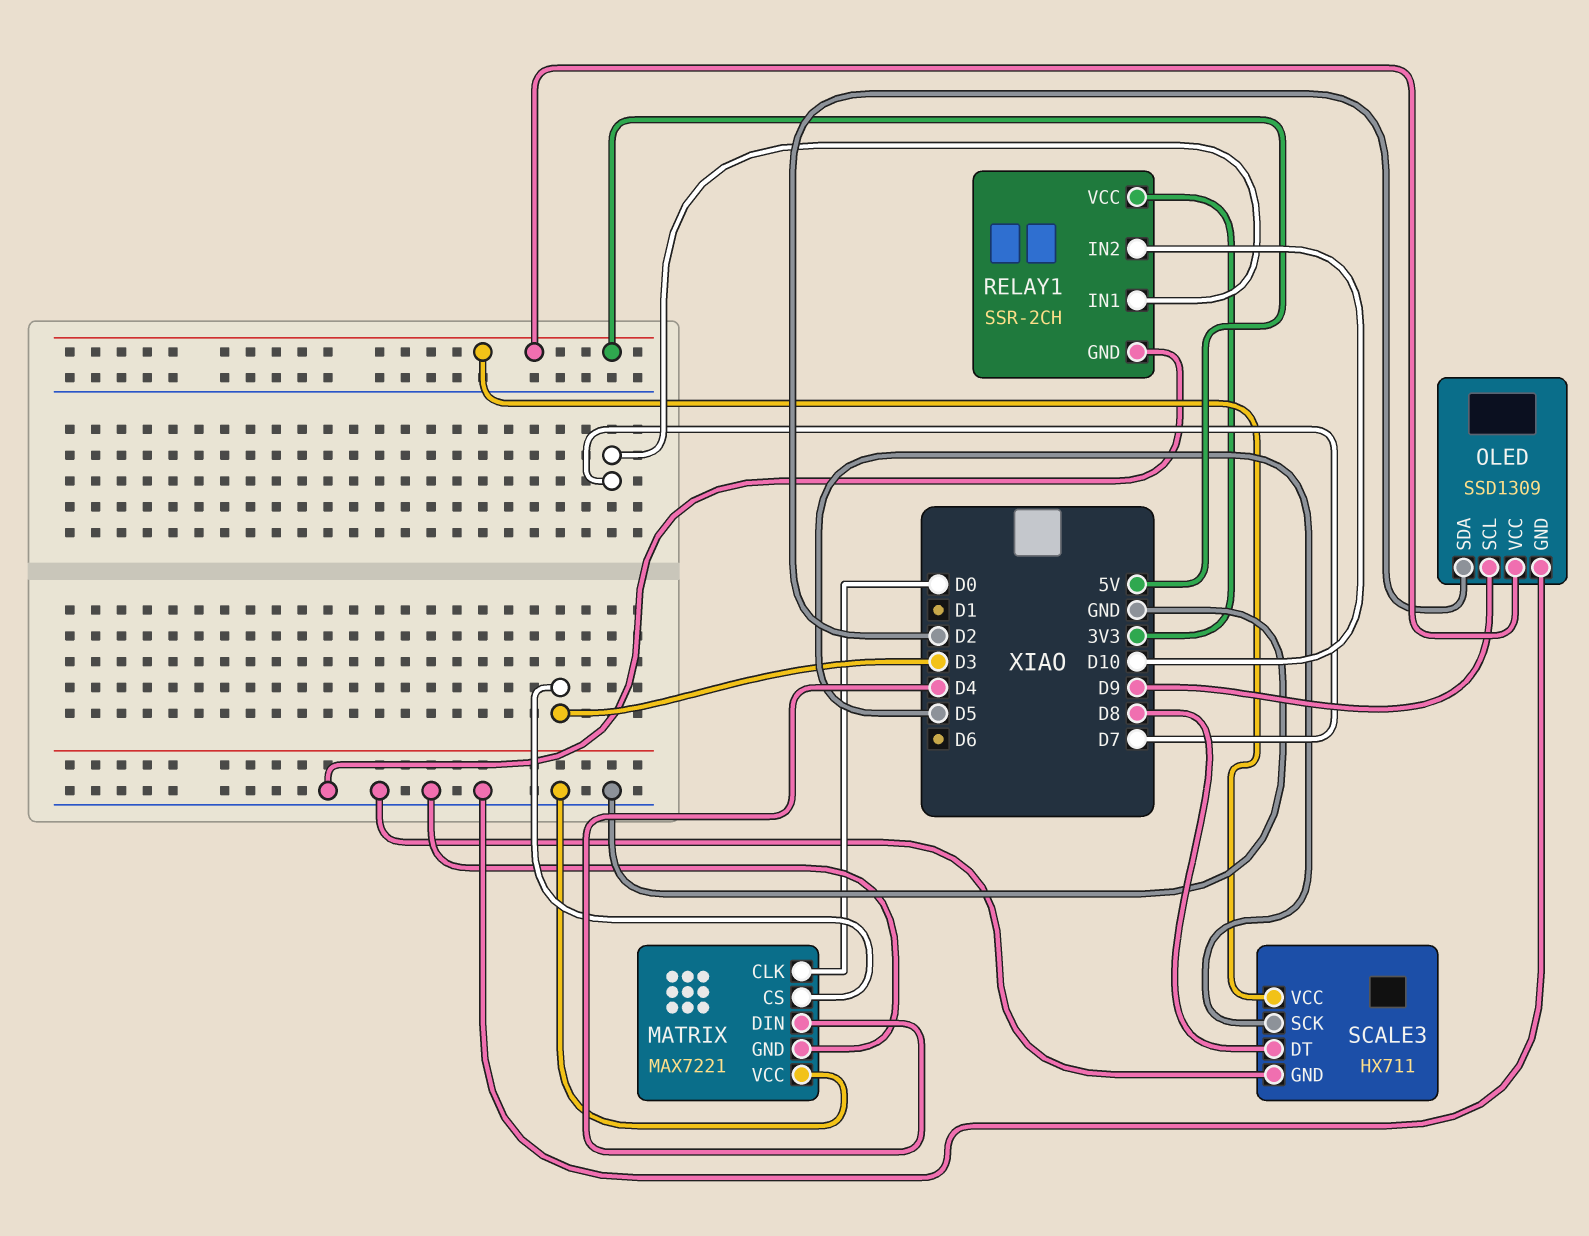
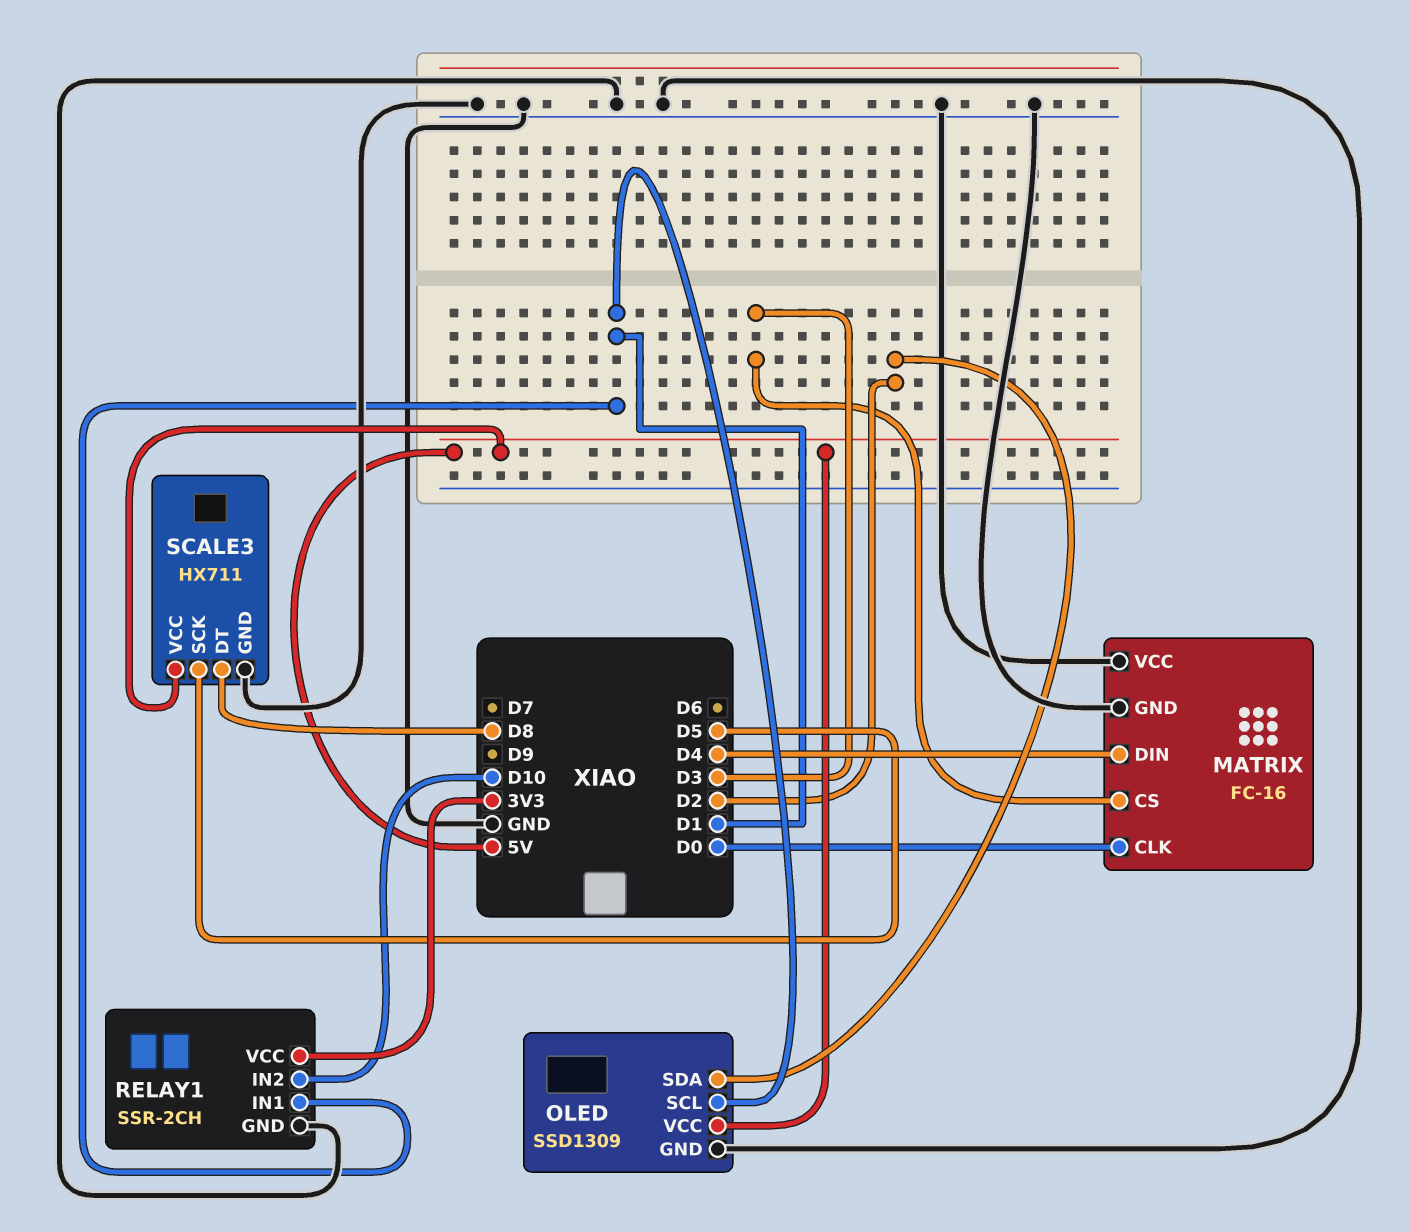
MATRIX: MAX7221 -> FC-16
OLED pin SCL: D9 -> D1
RELAY1 pin IN1: D7 -> D1

